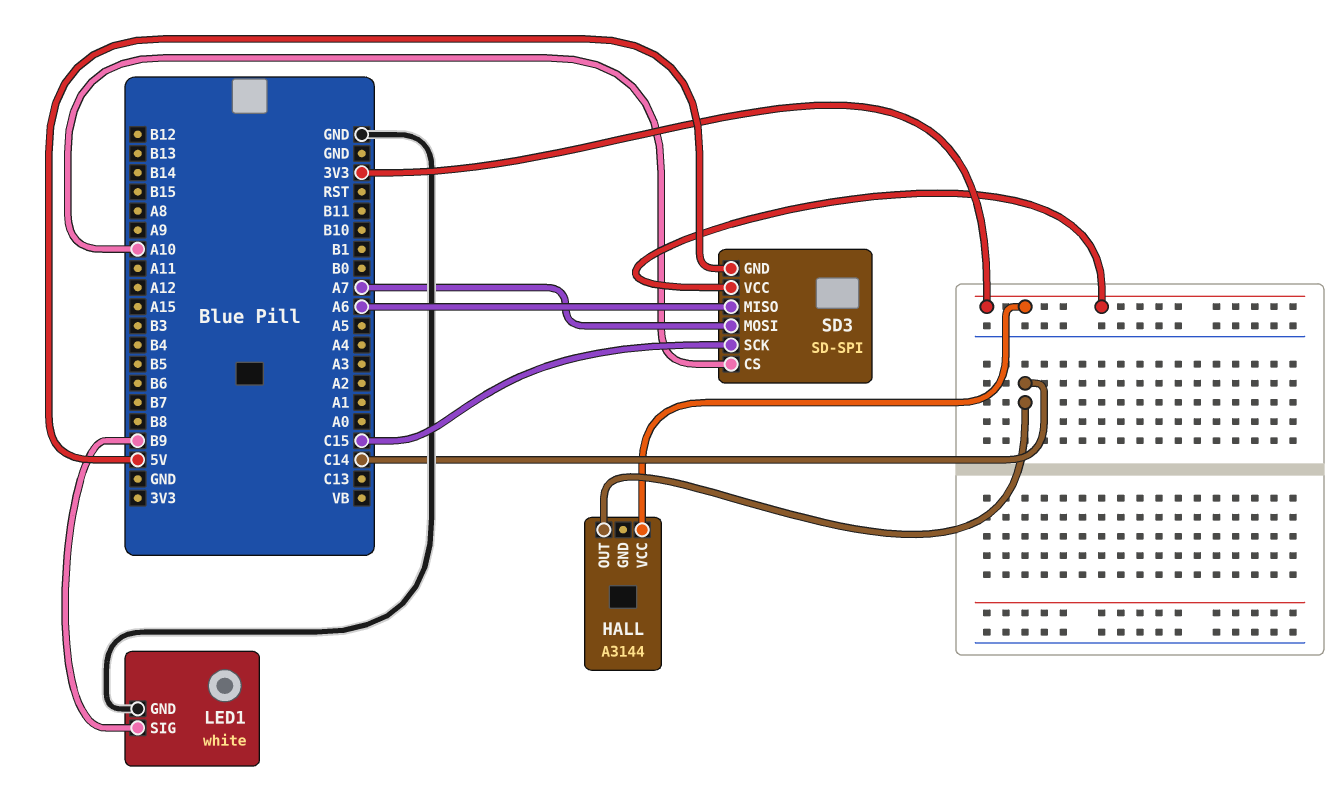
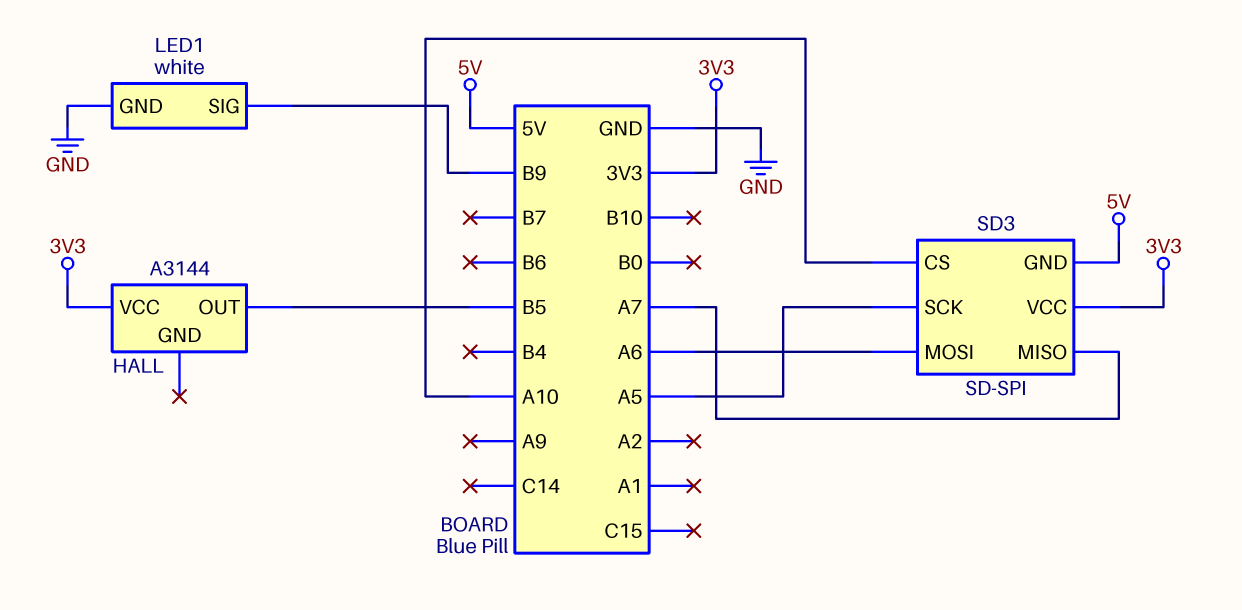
HALL pin OUT: C14 -> B5
SD3 pin MISO: A6 -> A7
SD3 pin MOSI: A7 -> A6
SD3 pin SCK: C15 -> A5

